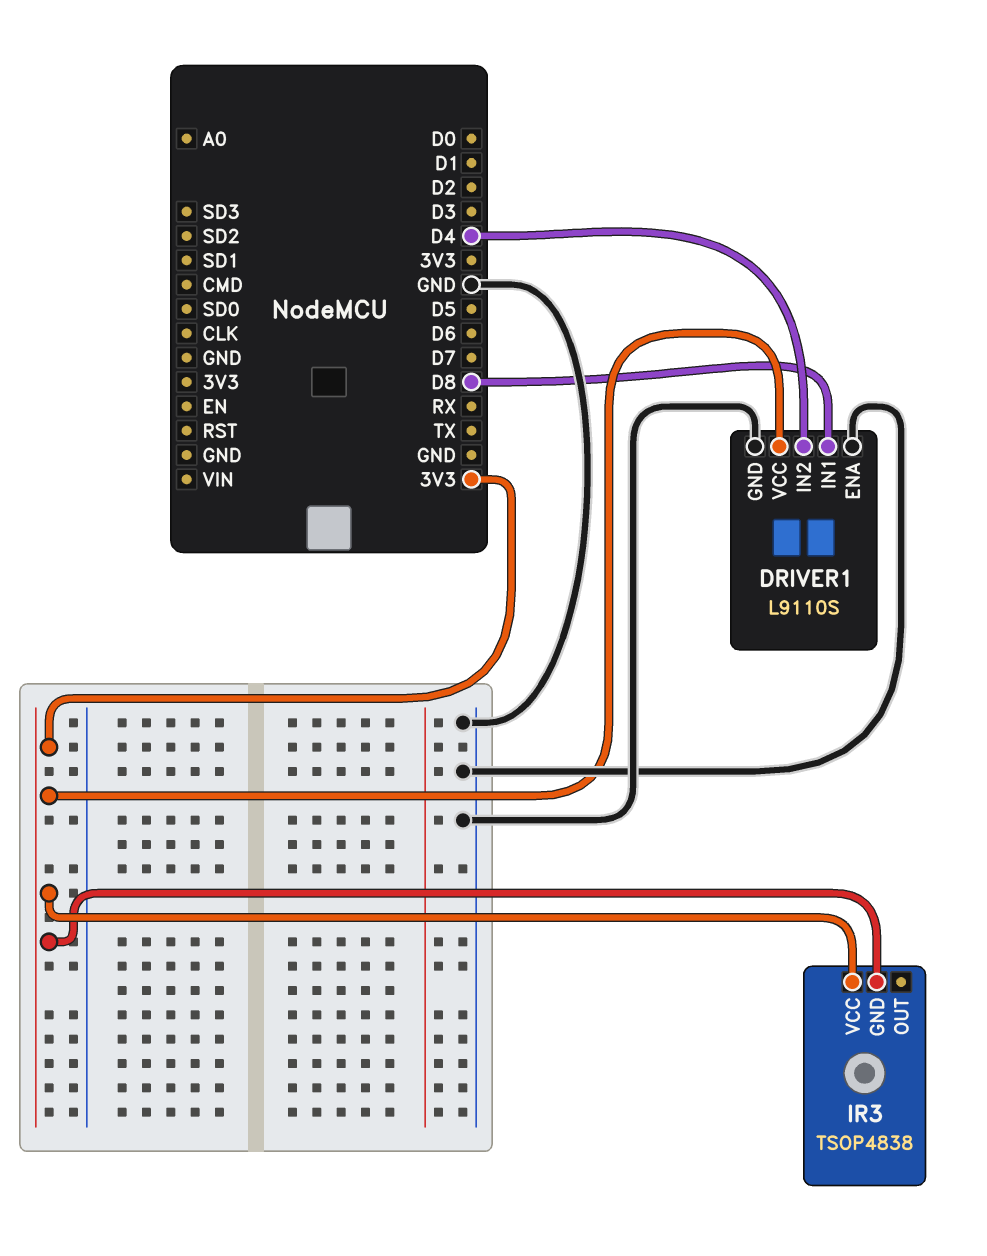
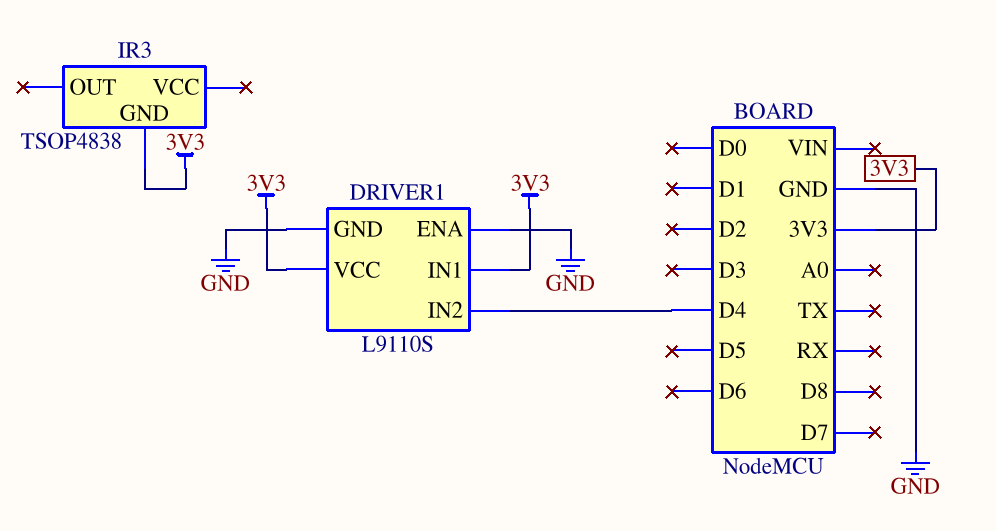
DRIVER1 pin IN1: D8 -> 3V3
IR3 pin VCC: 3V3 -> none

